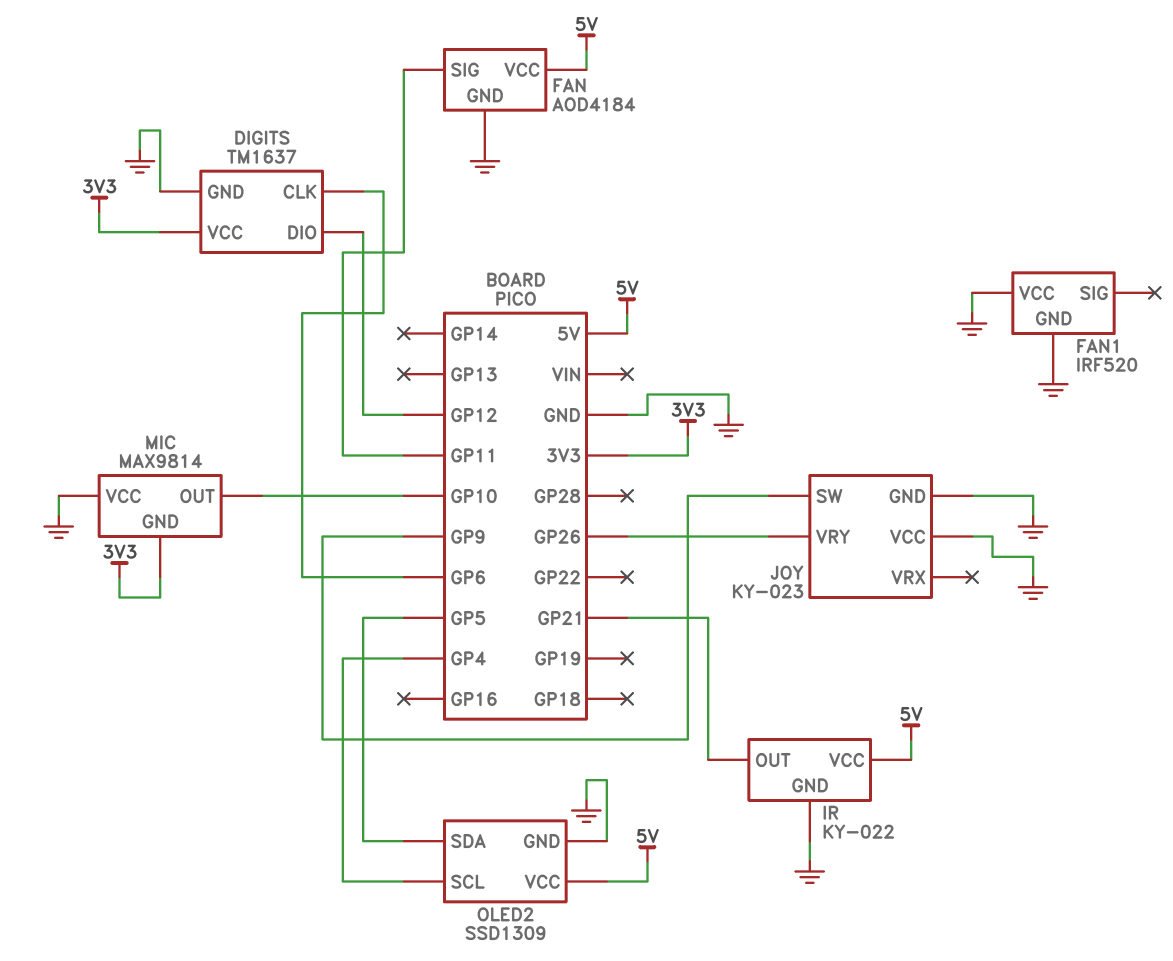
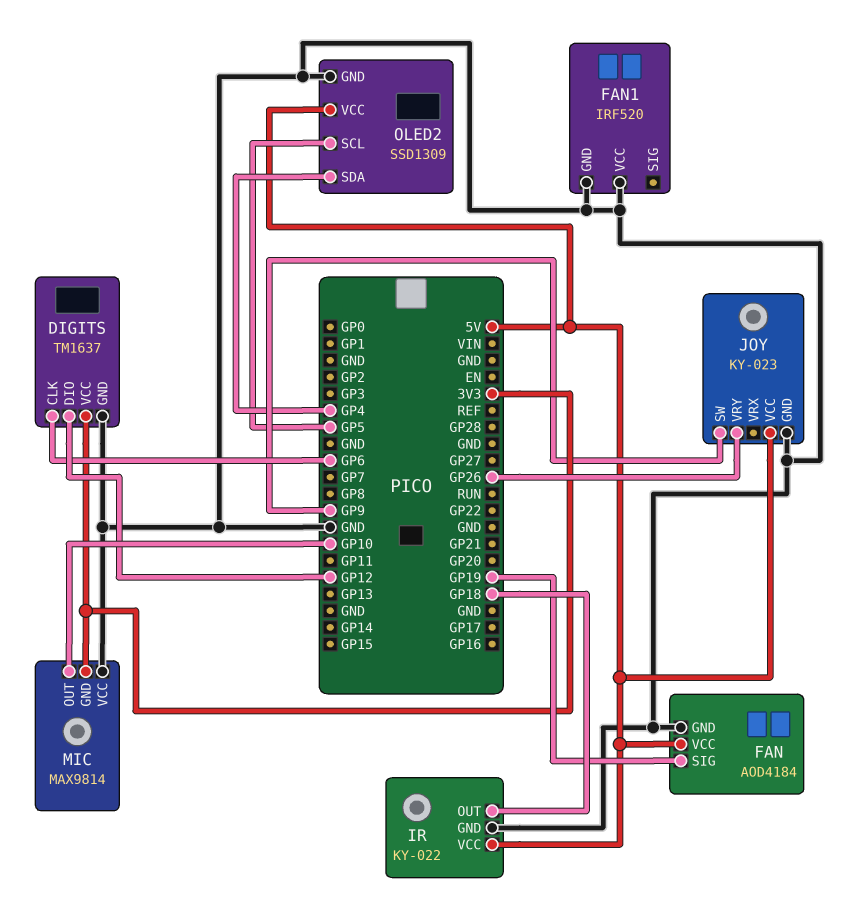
FAN pin SIG: GP11 -> GP19
IR pin OUT: GP21 -> GP18
JOY pin VCC: GND -> 5V
OLED2 pin SCL: GP4 -> GP5
OLED2 pin SDA: GP5 -> GP4

